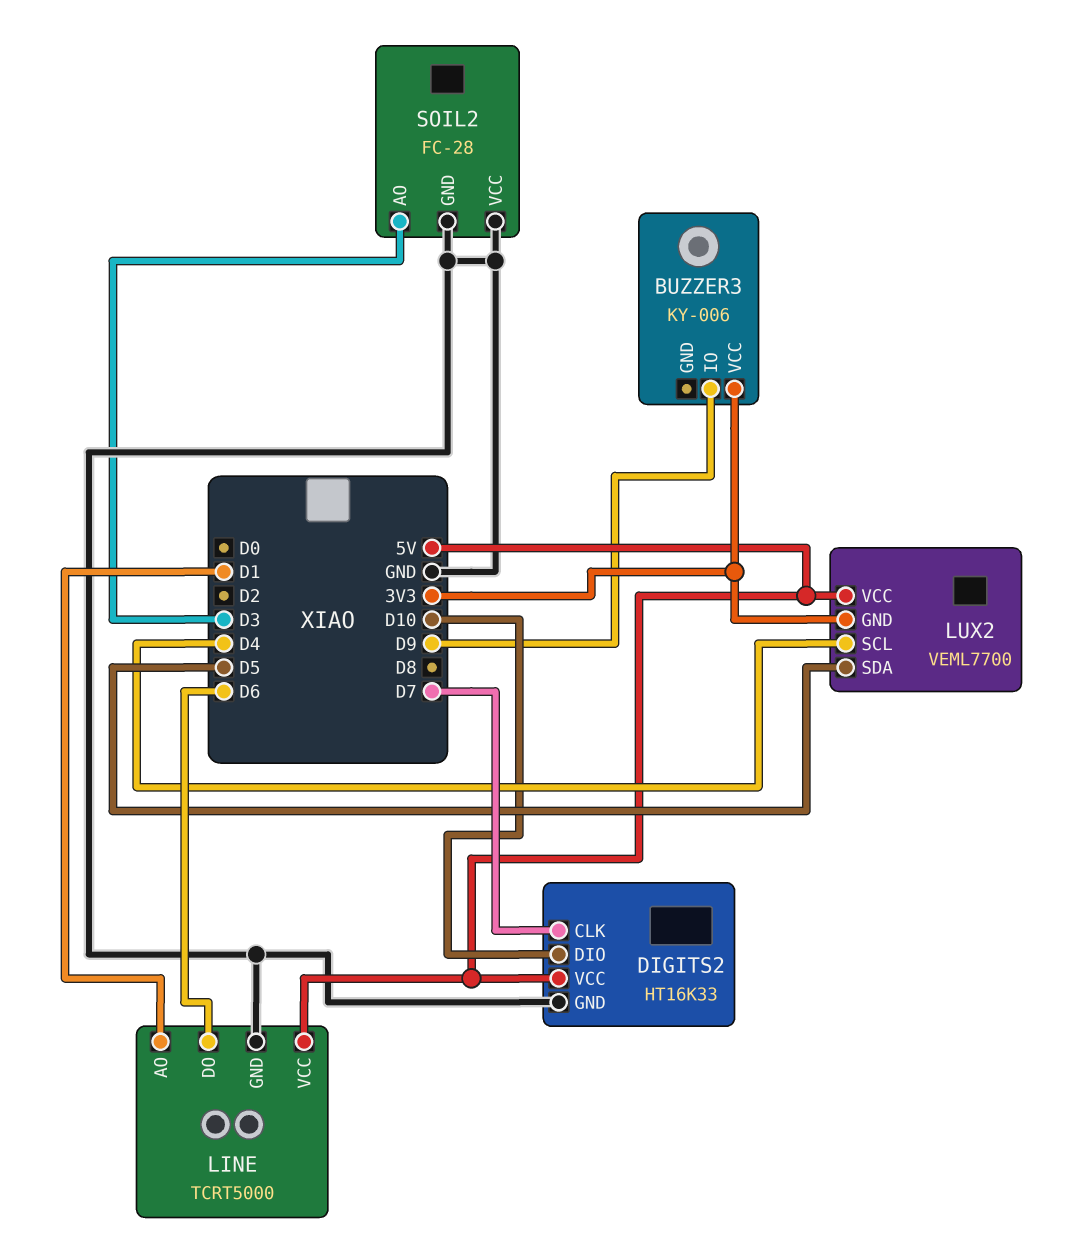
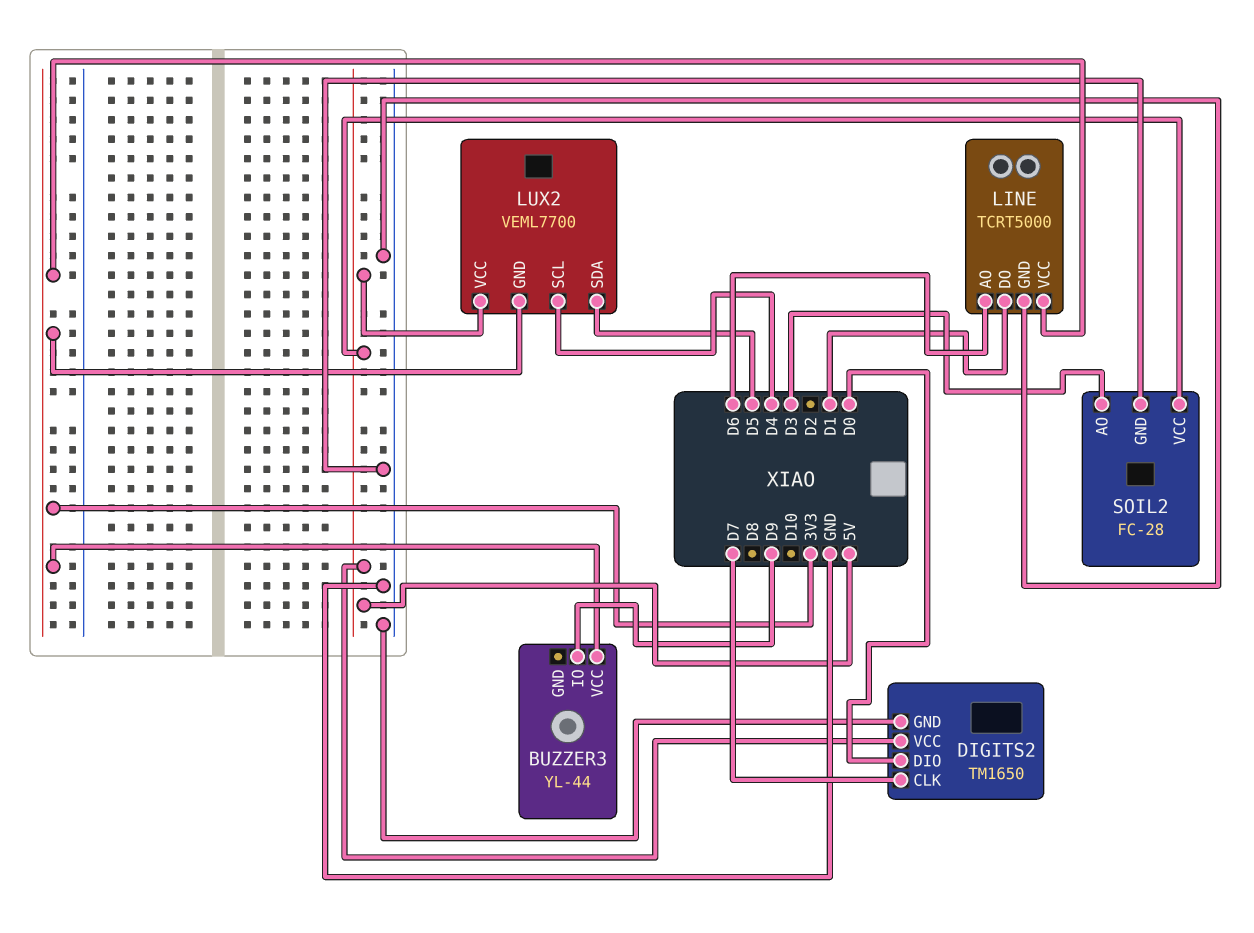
BUZZER3: KY-006 -> YL-44
DIGITS2: HT16K33 -> TM1650
DIGITS2 pin DIO: D10 -> D0
LINE pin AO: D1 -> D6
LINE pin DO: D6 -> D1
LINE pin VCC: 5V -> 3V3
SOIL2 pin VCC: GND -> 5V

